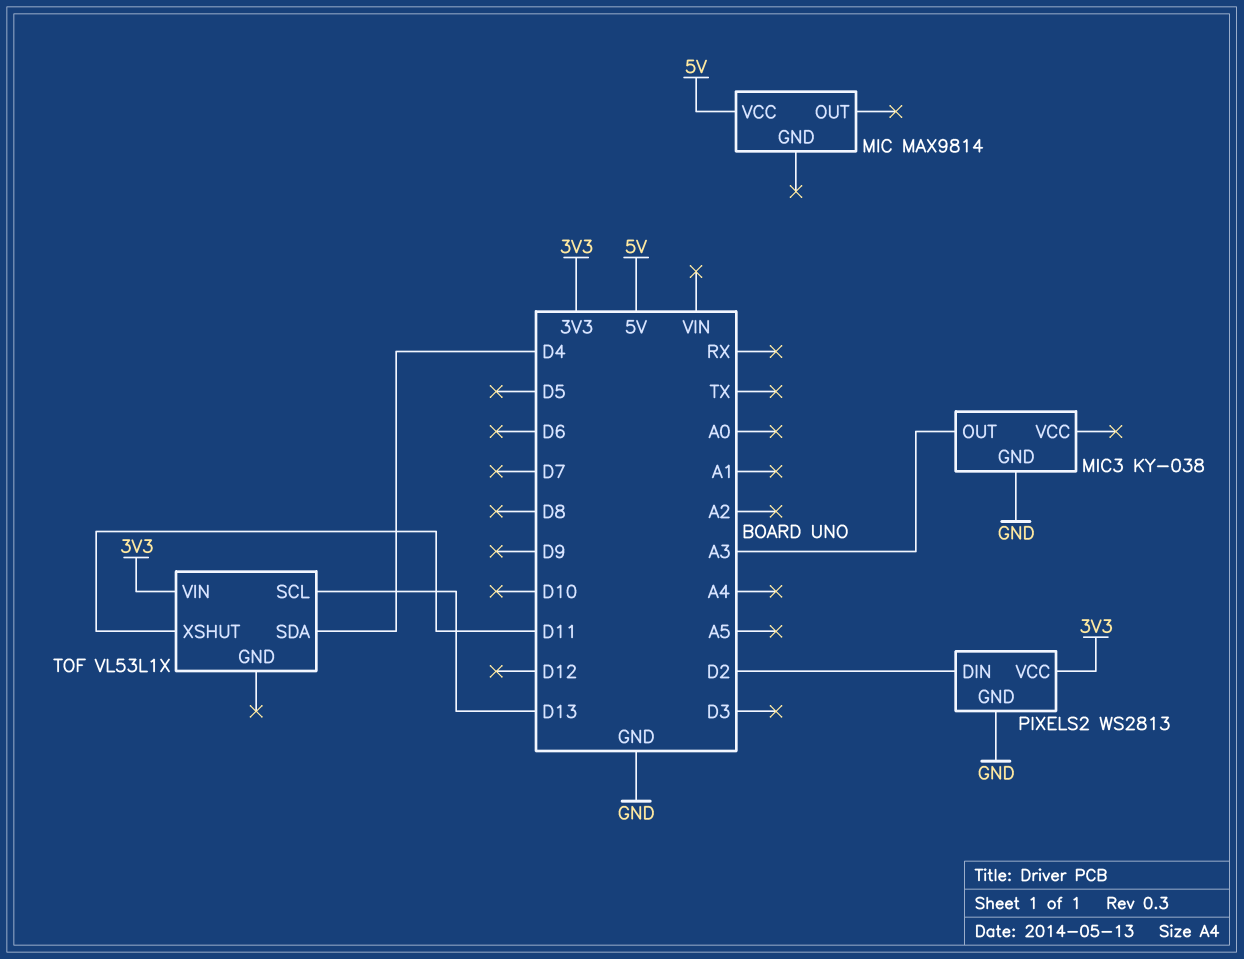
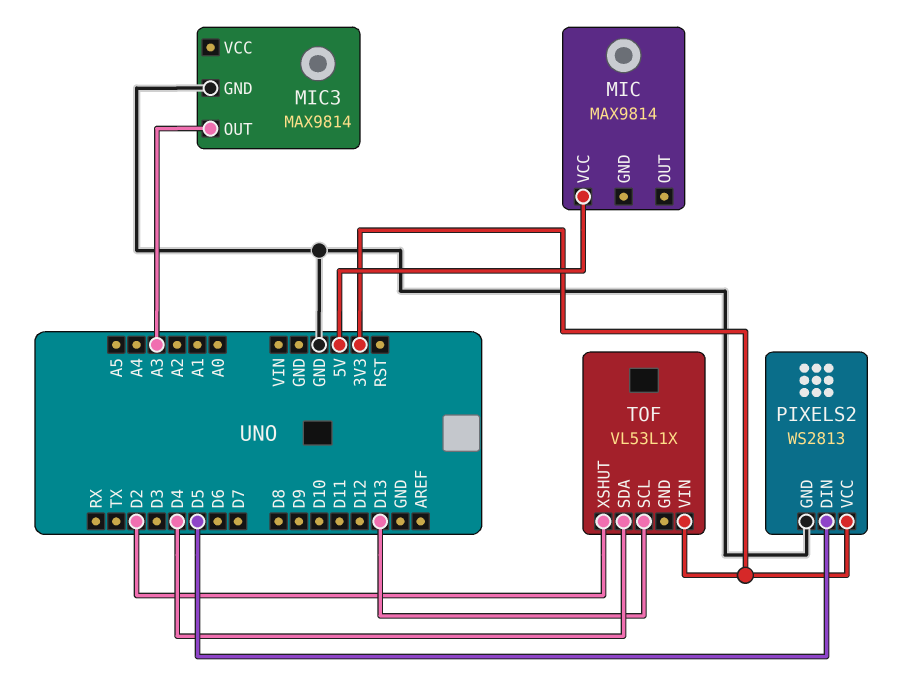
MIC3: KY-038 -> MAX9814
PIXELS2 pin DIN: D2 -> D5
TOF pin XSHUT: D11 -> D2

